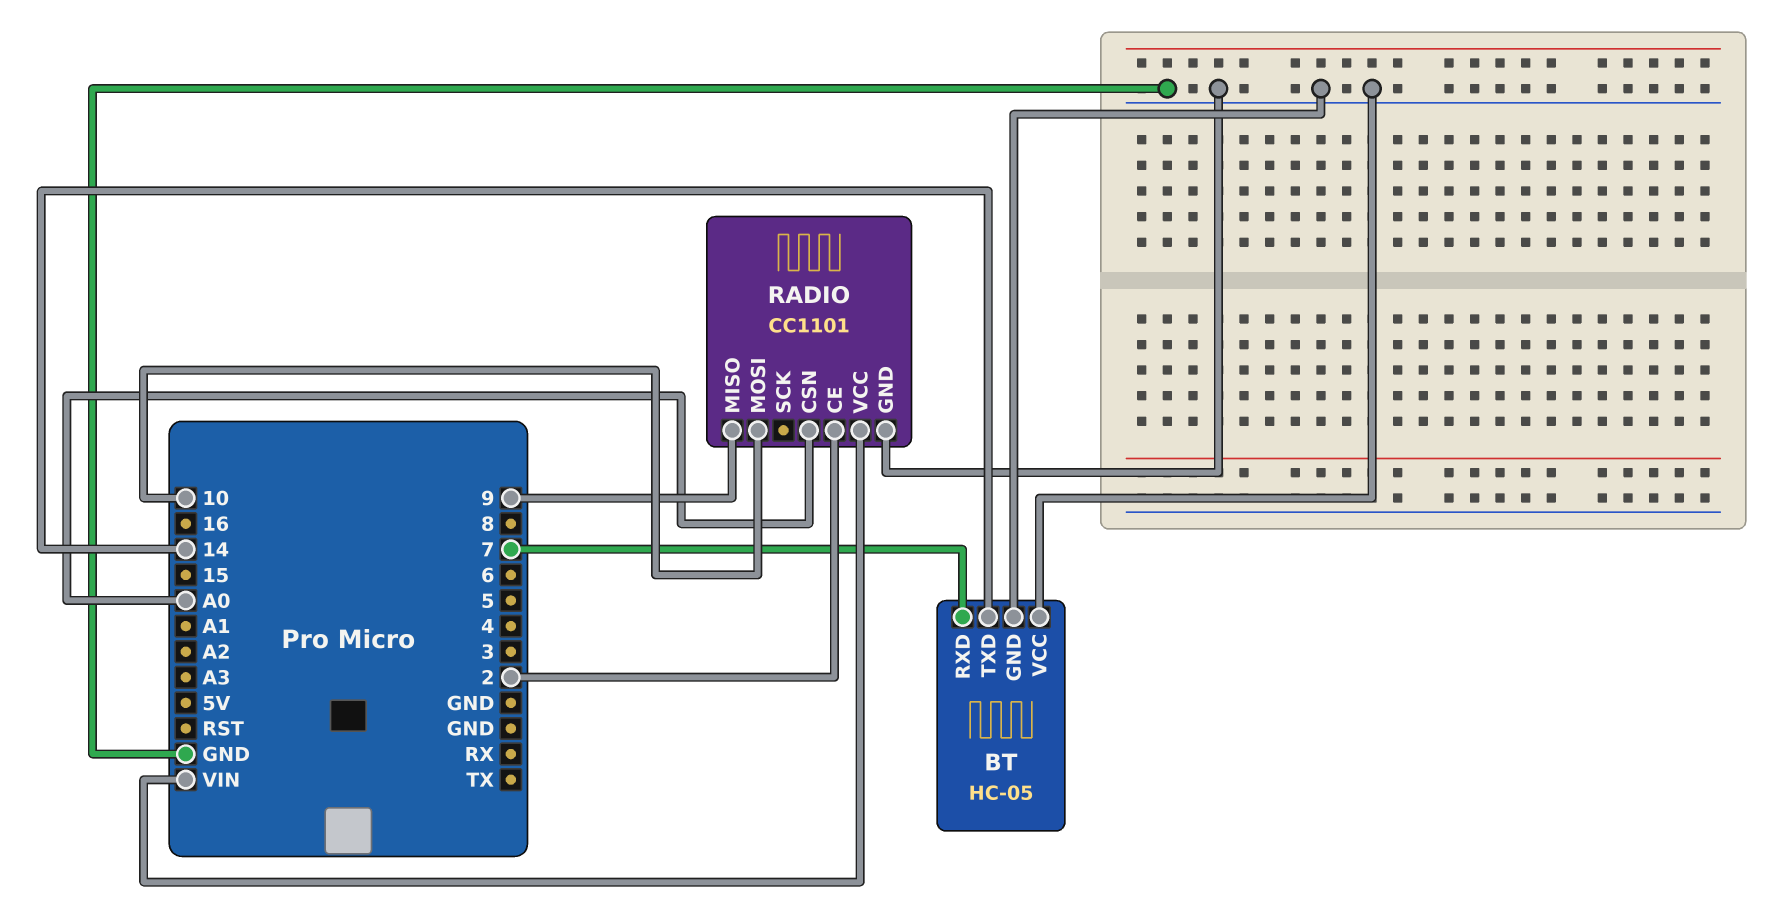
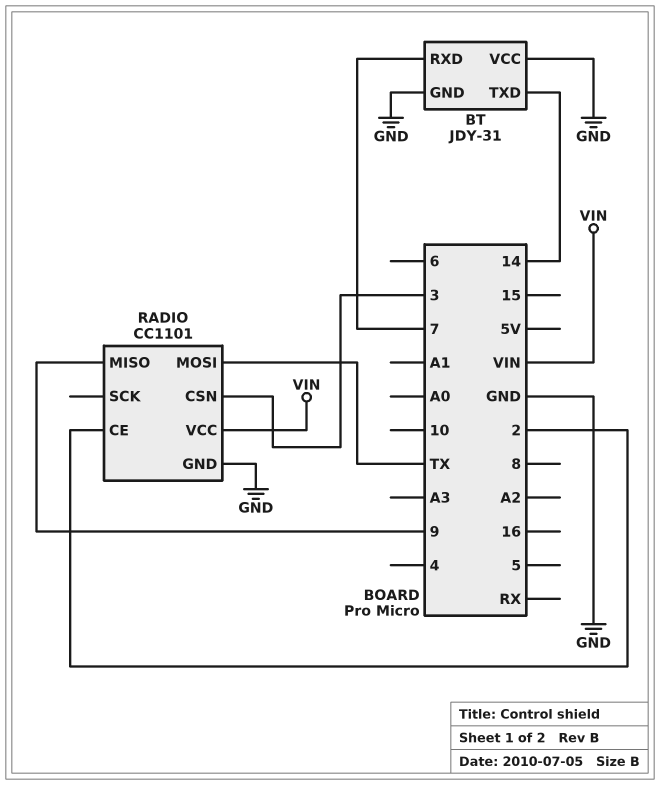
BT: HC-05 -> JDY-31
RADIO pin CSN: A0 -> 3
RADIO pin MOSI: 10 -> TX

